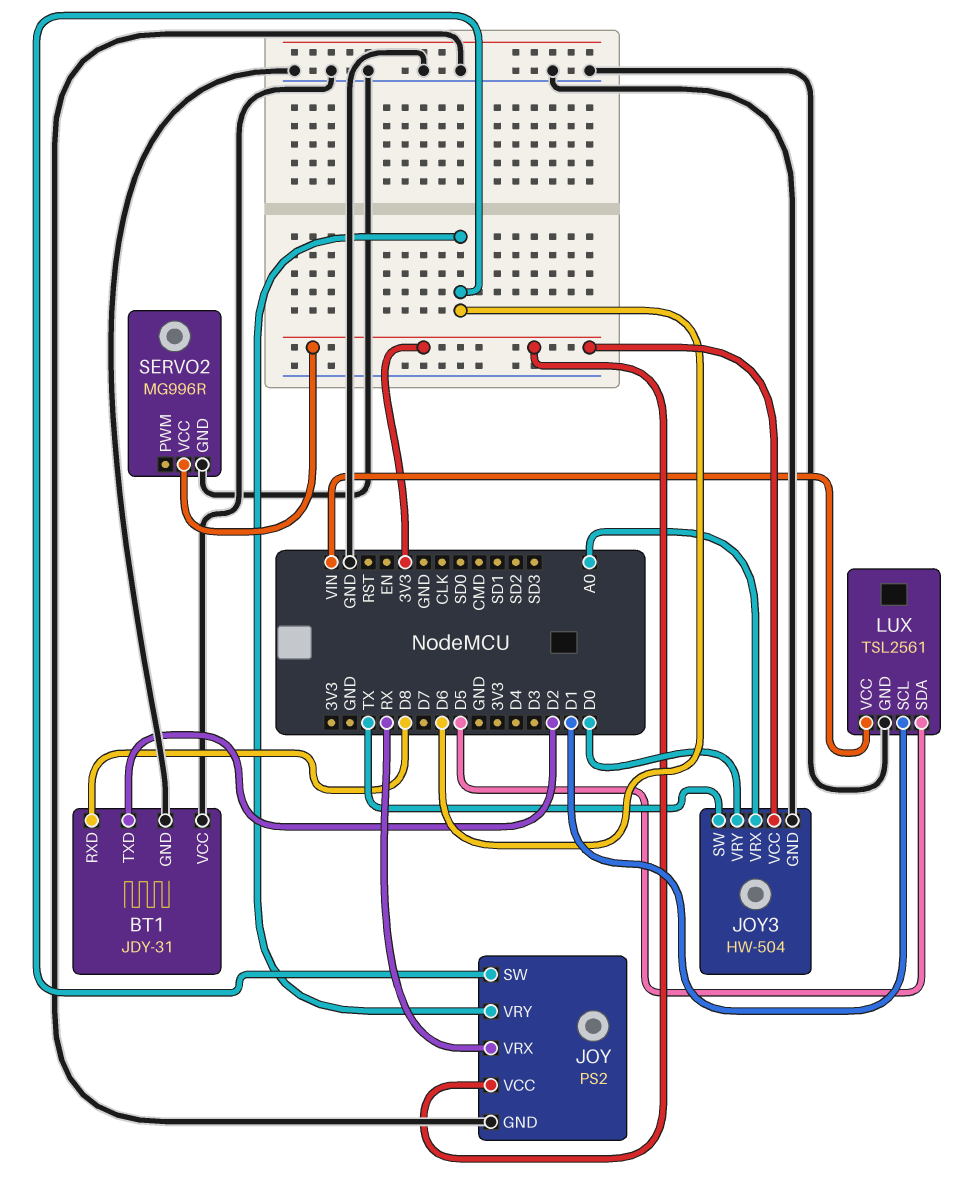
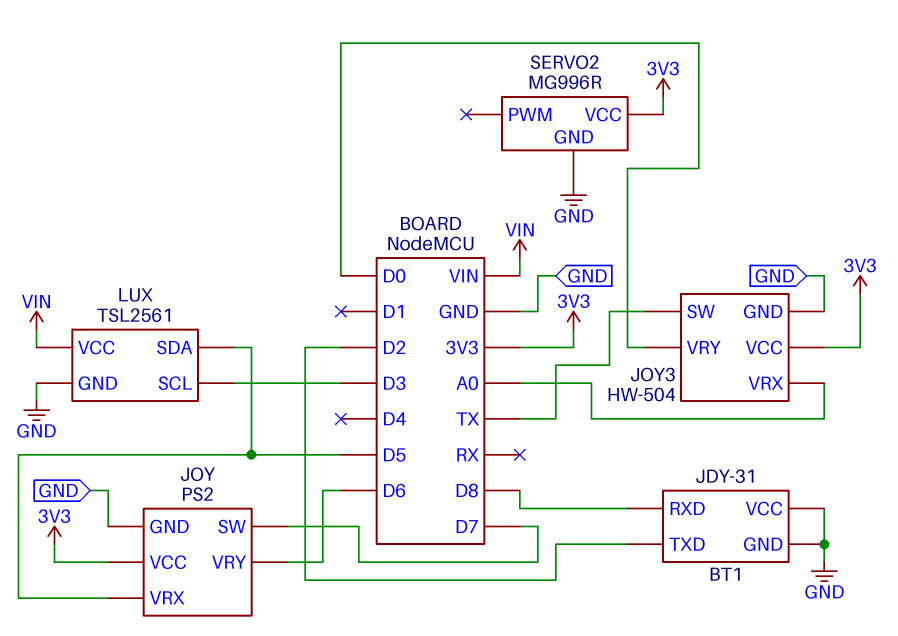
JOY pin SW: D6 -> D7
JOY pin VRX: RX -> D5
LUX pin SCL: D1 -> D3

